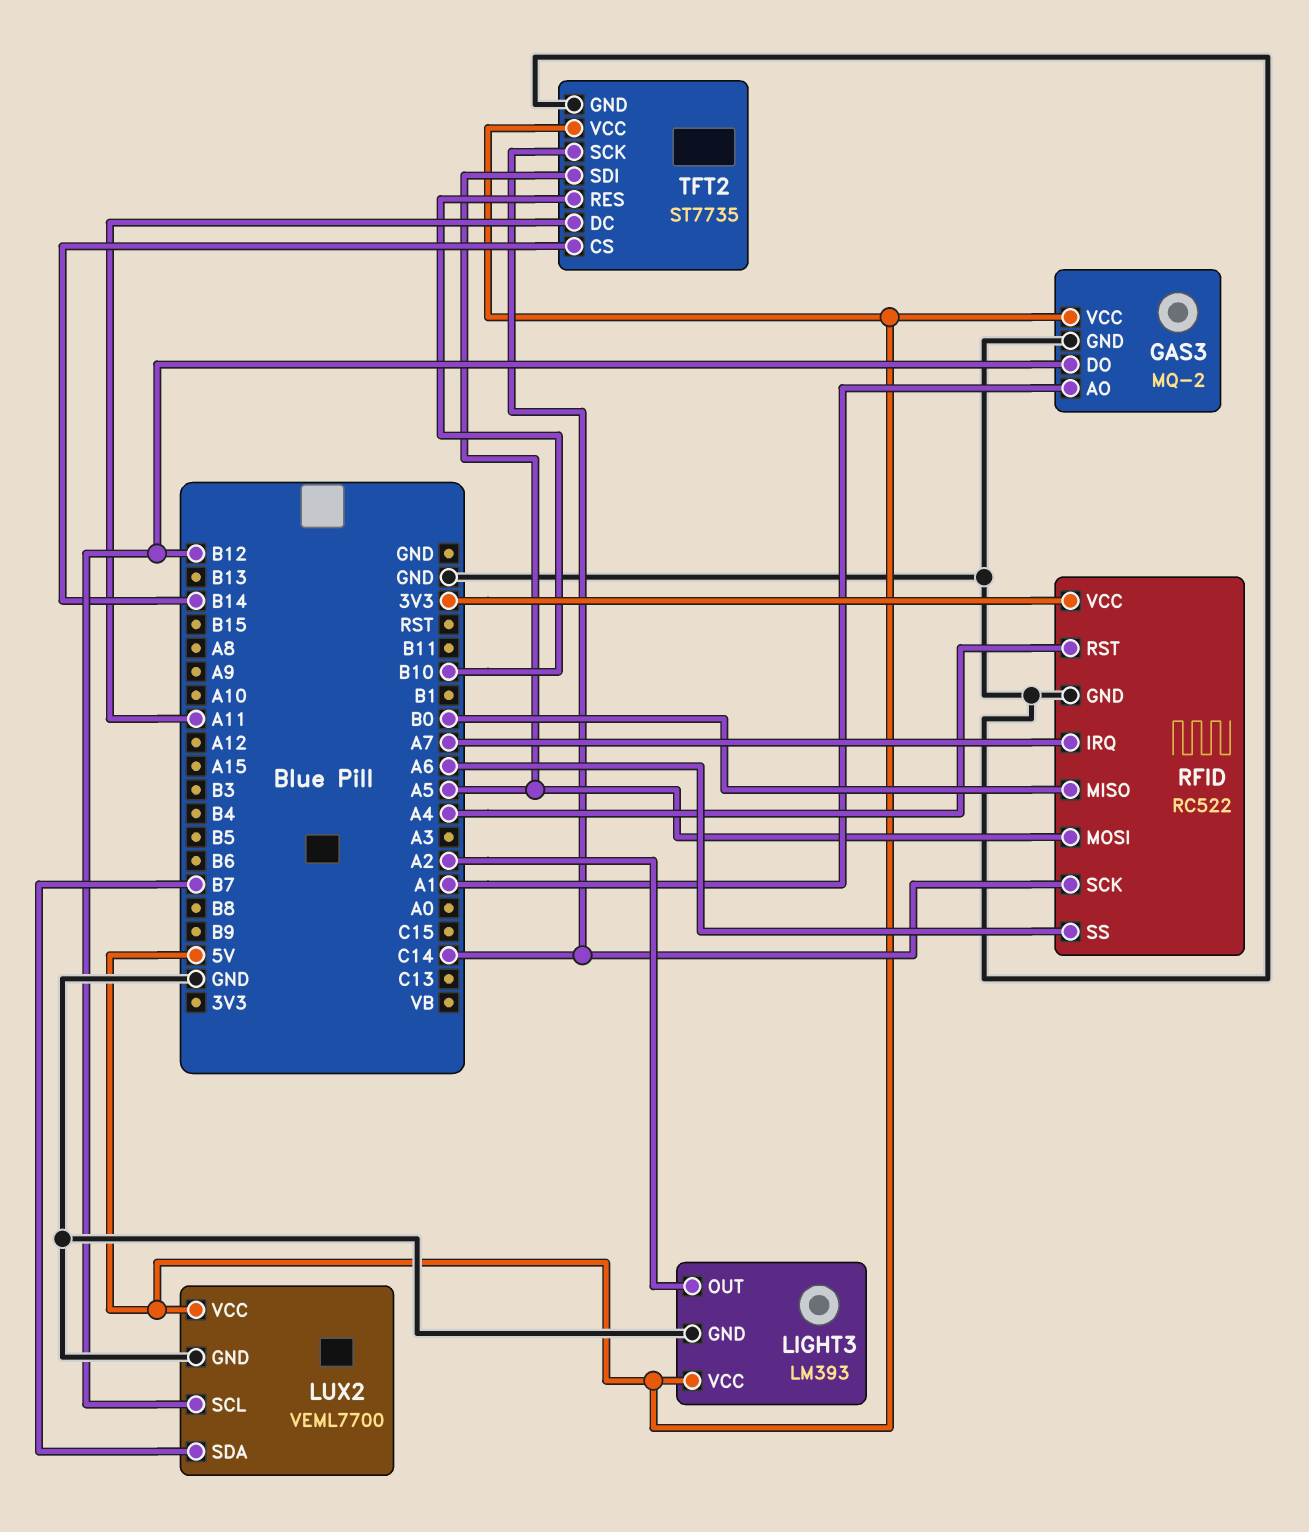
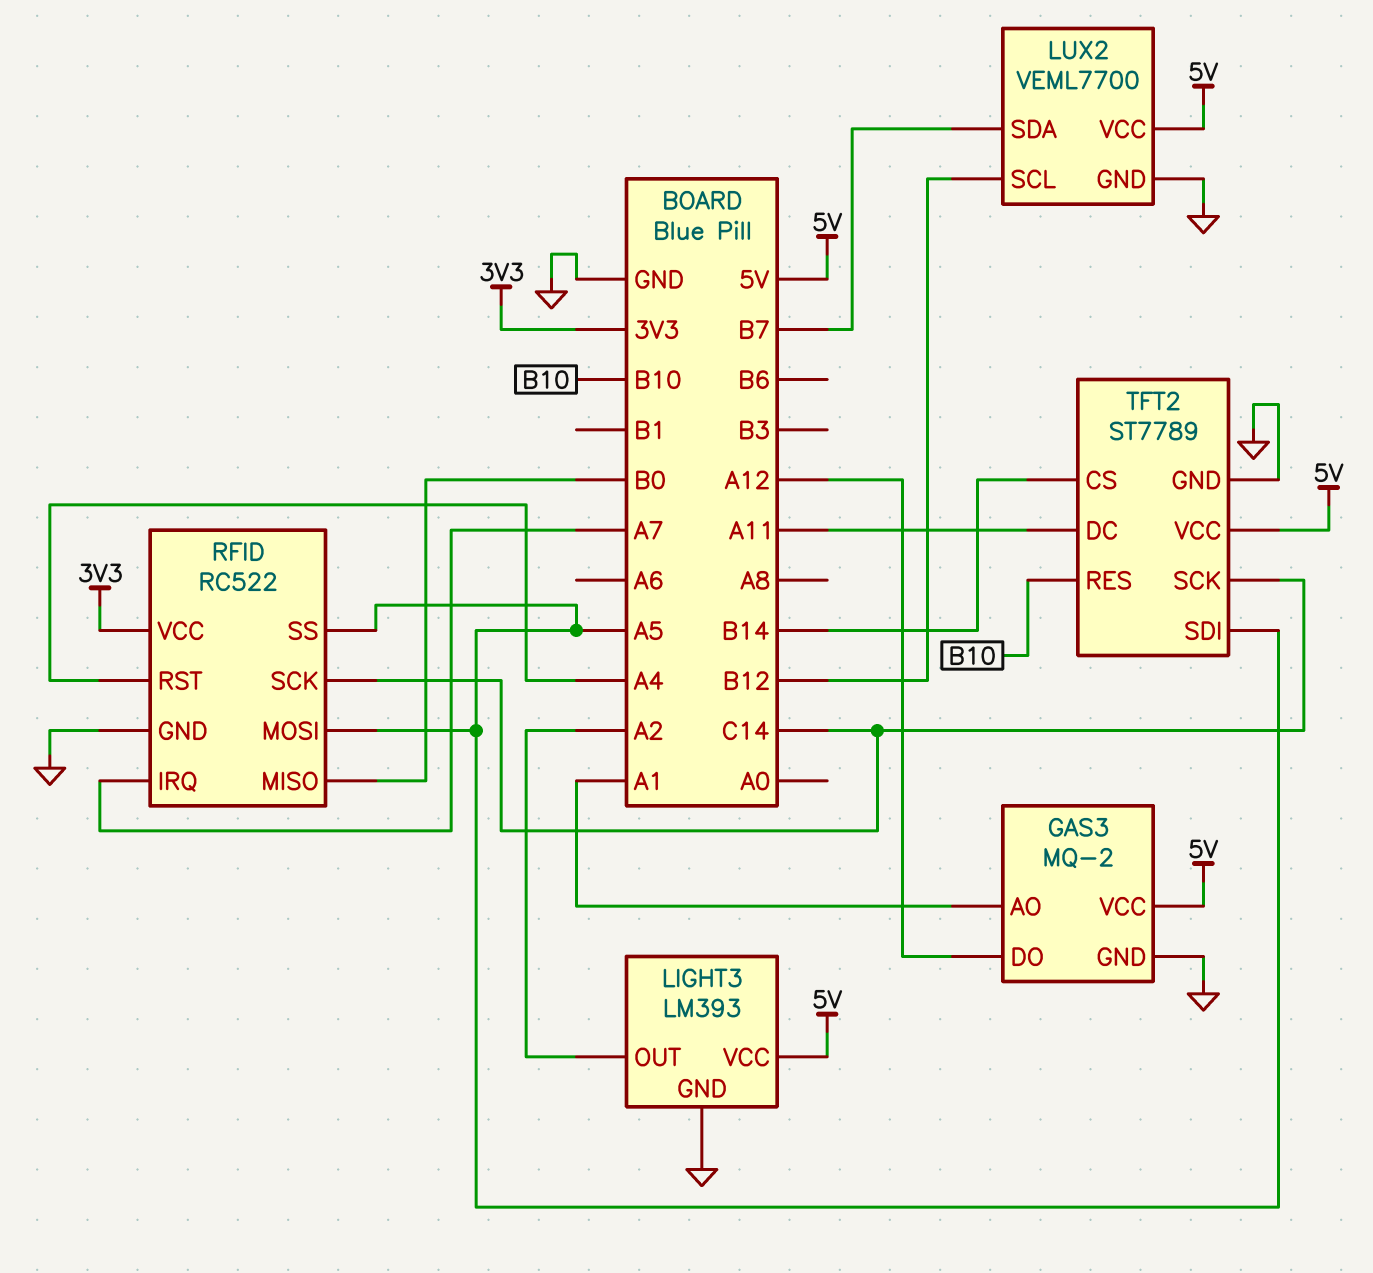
GAS3 pin DO: B12 -> A12
RFID pin SS: A6 -> A5
TFT2: ST7735 -> ST7789

